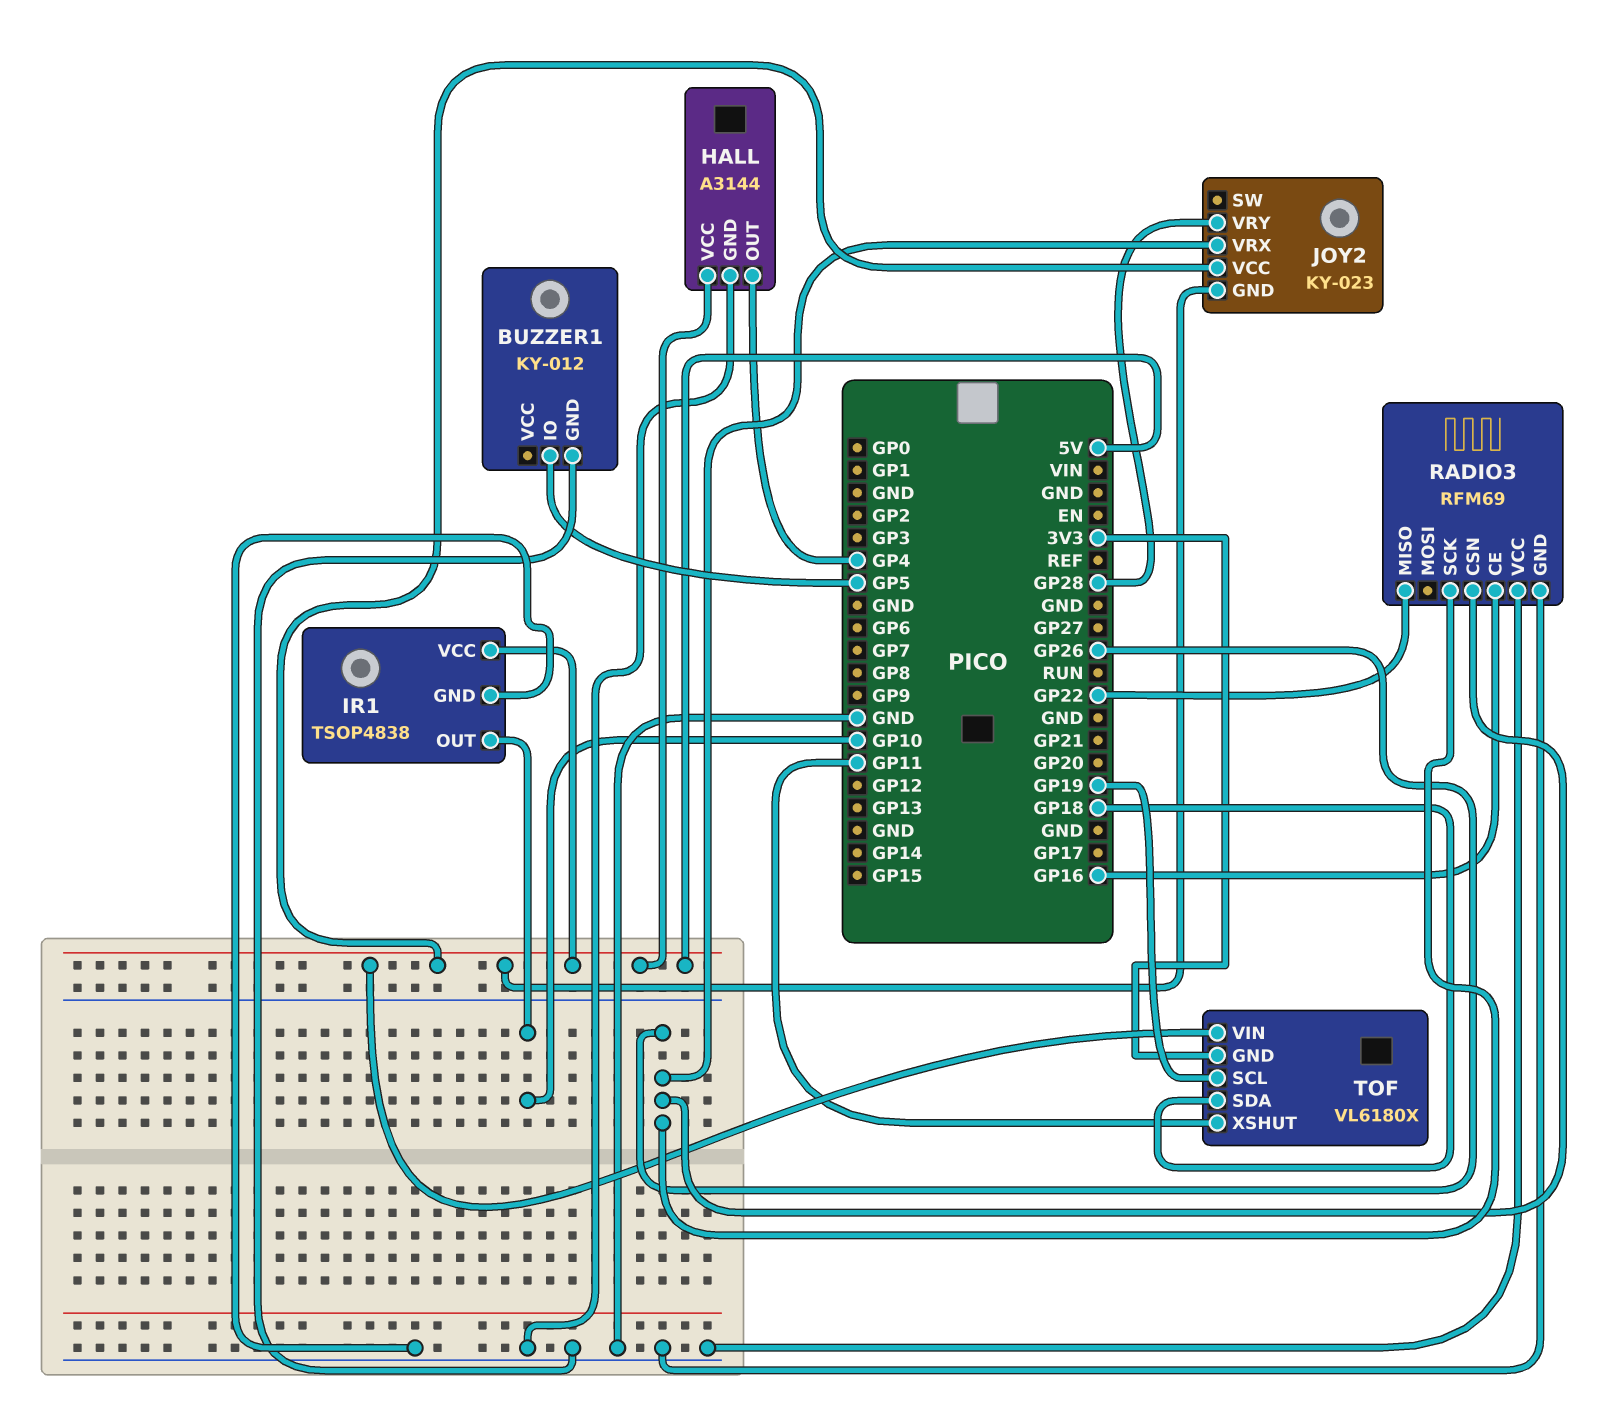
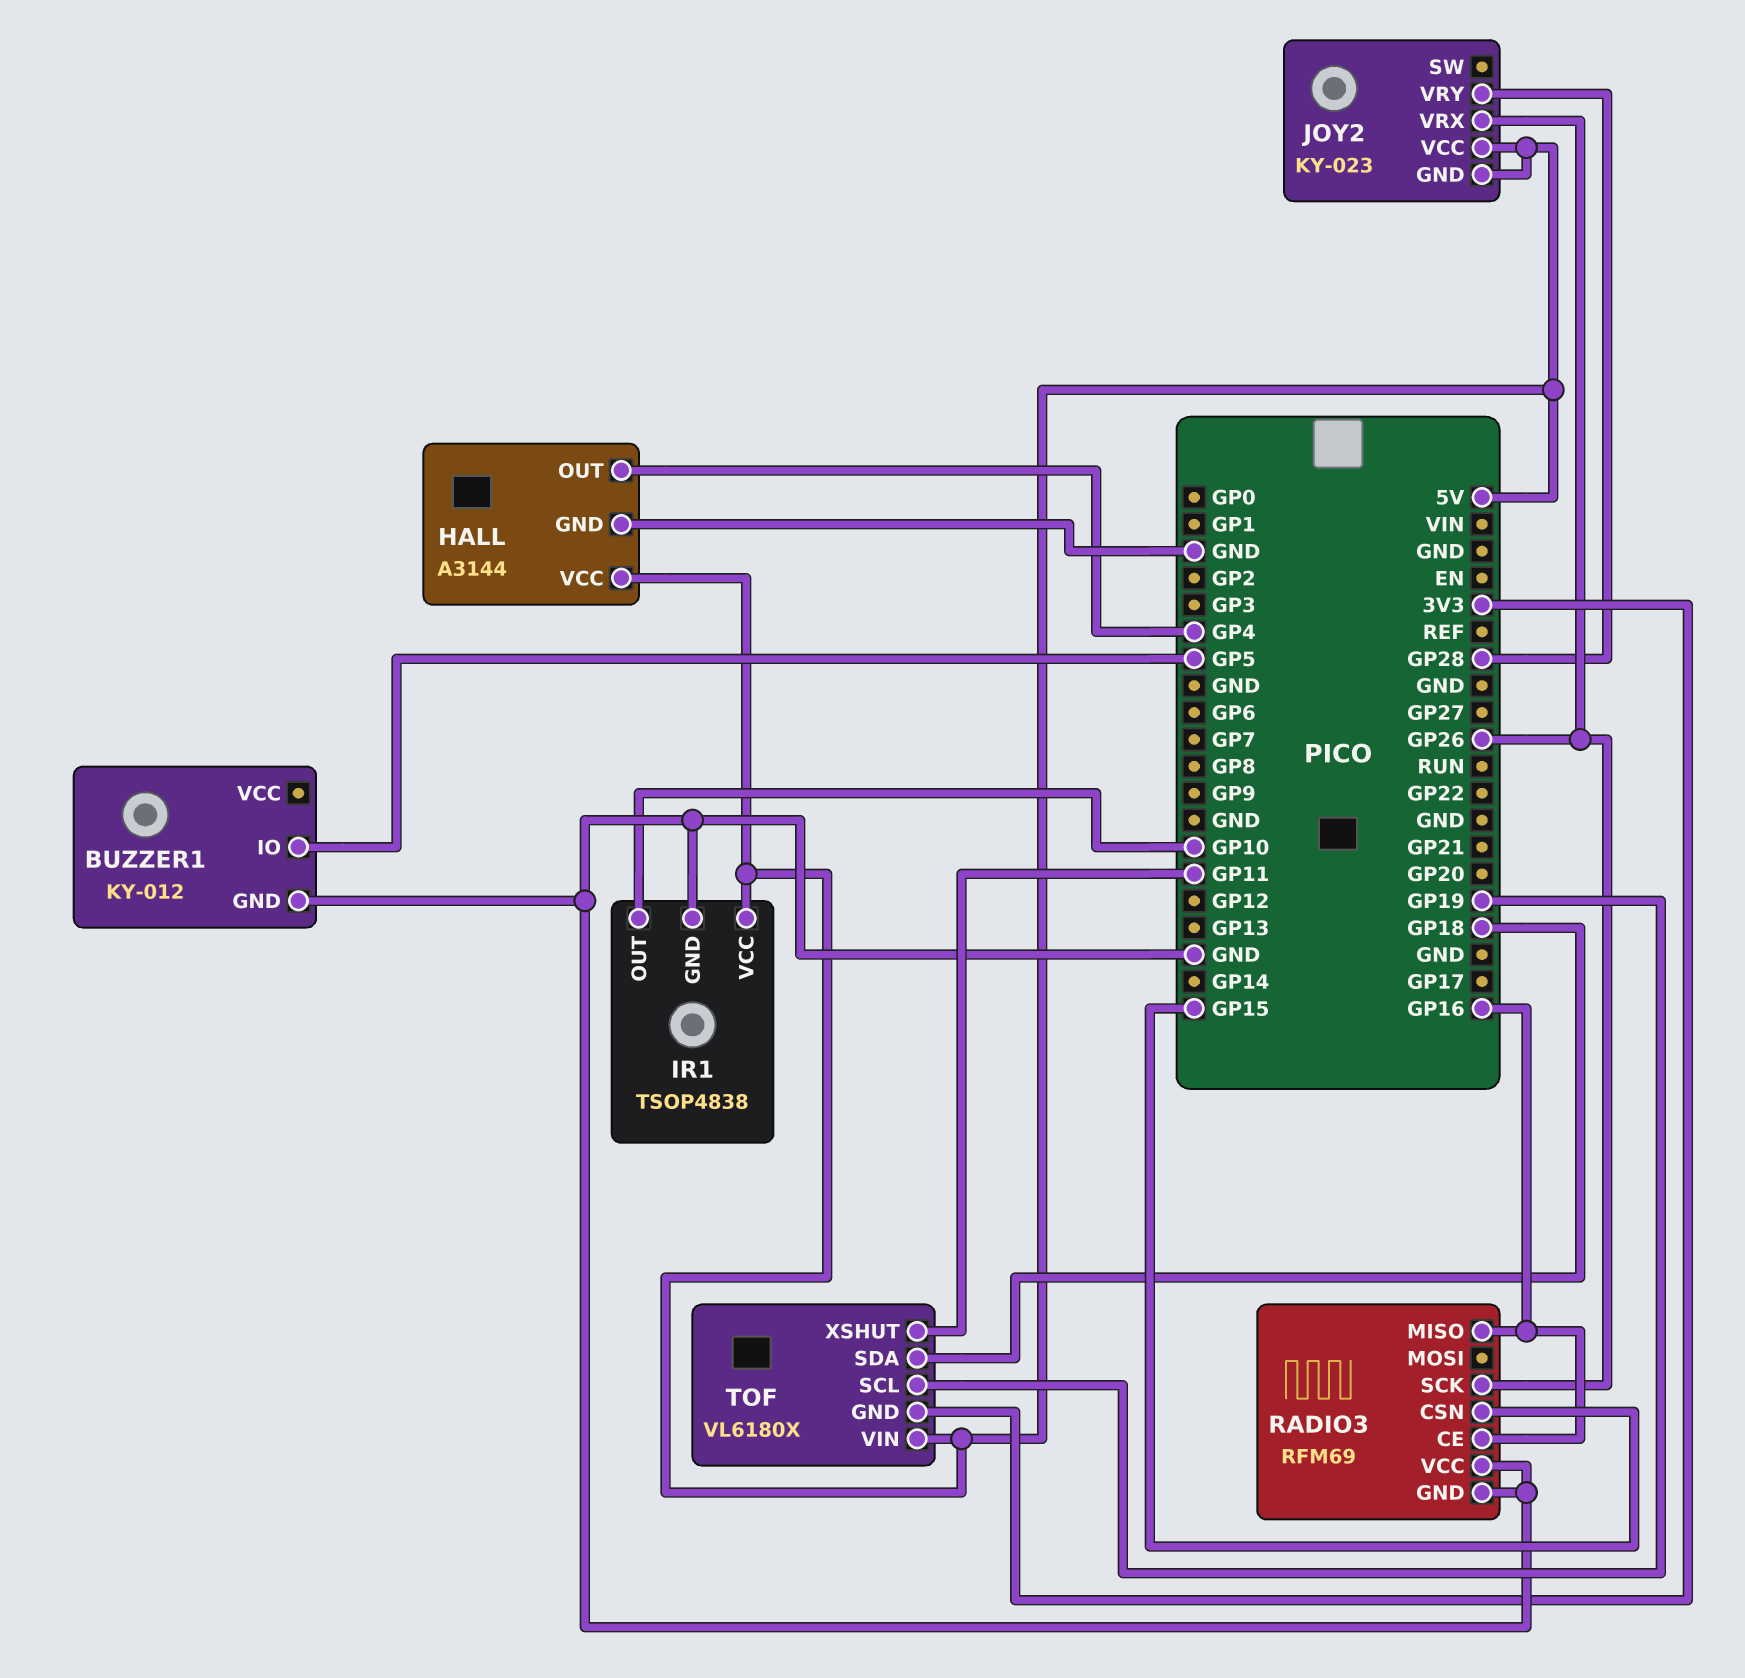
RADIO3 pin CSN: GP26 -> GP15
RADIO3 pin MISO: GP22 -> GP16

